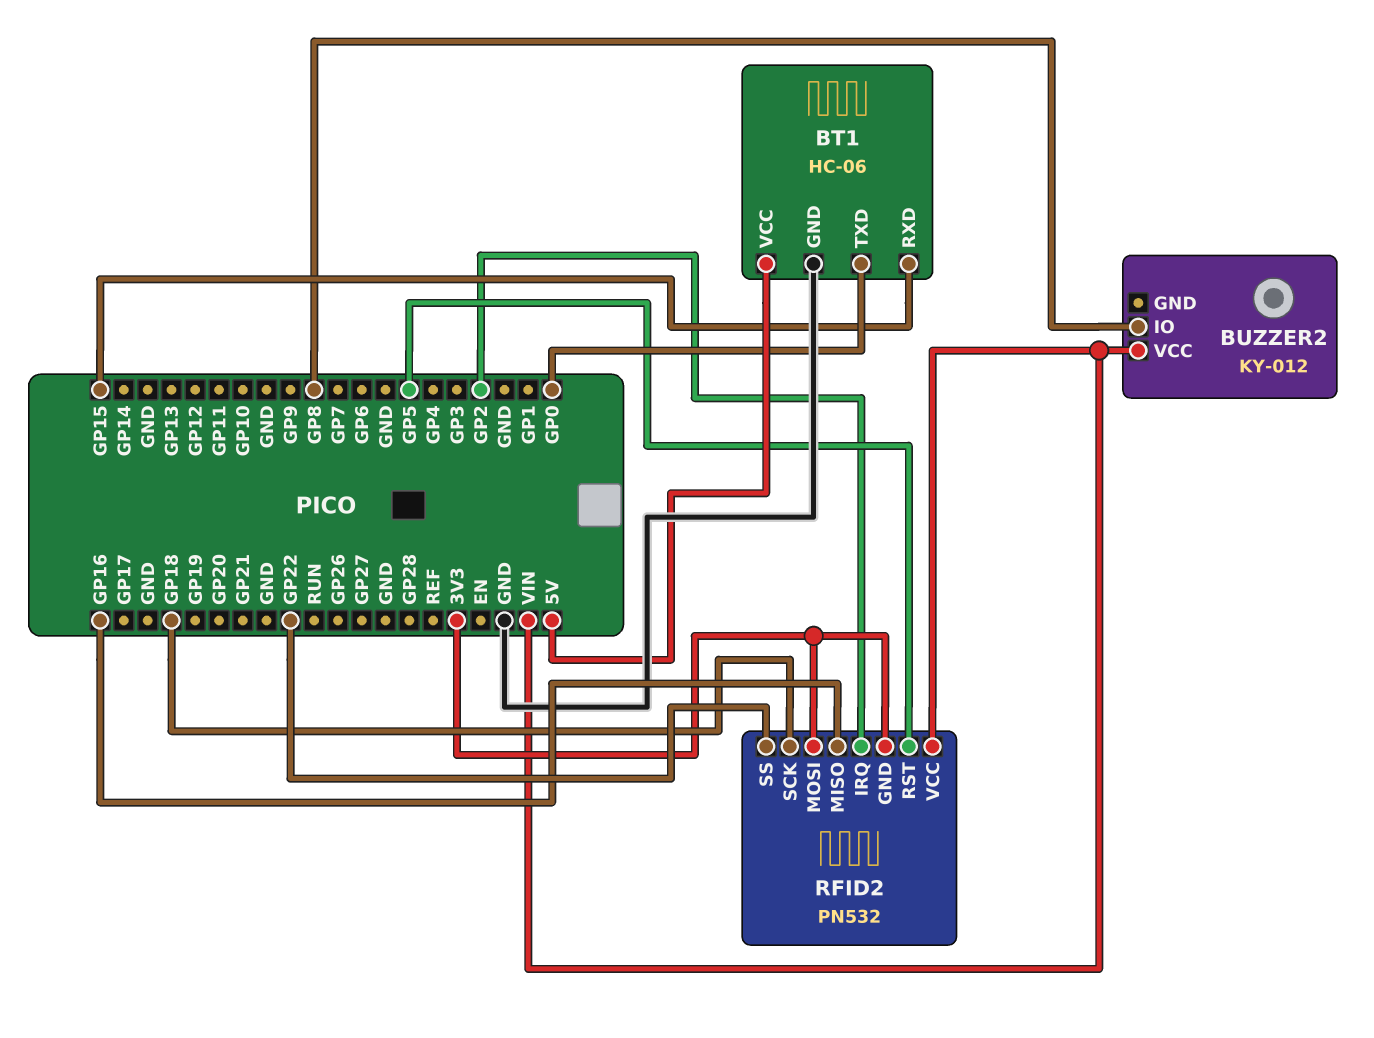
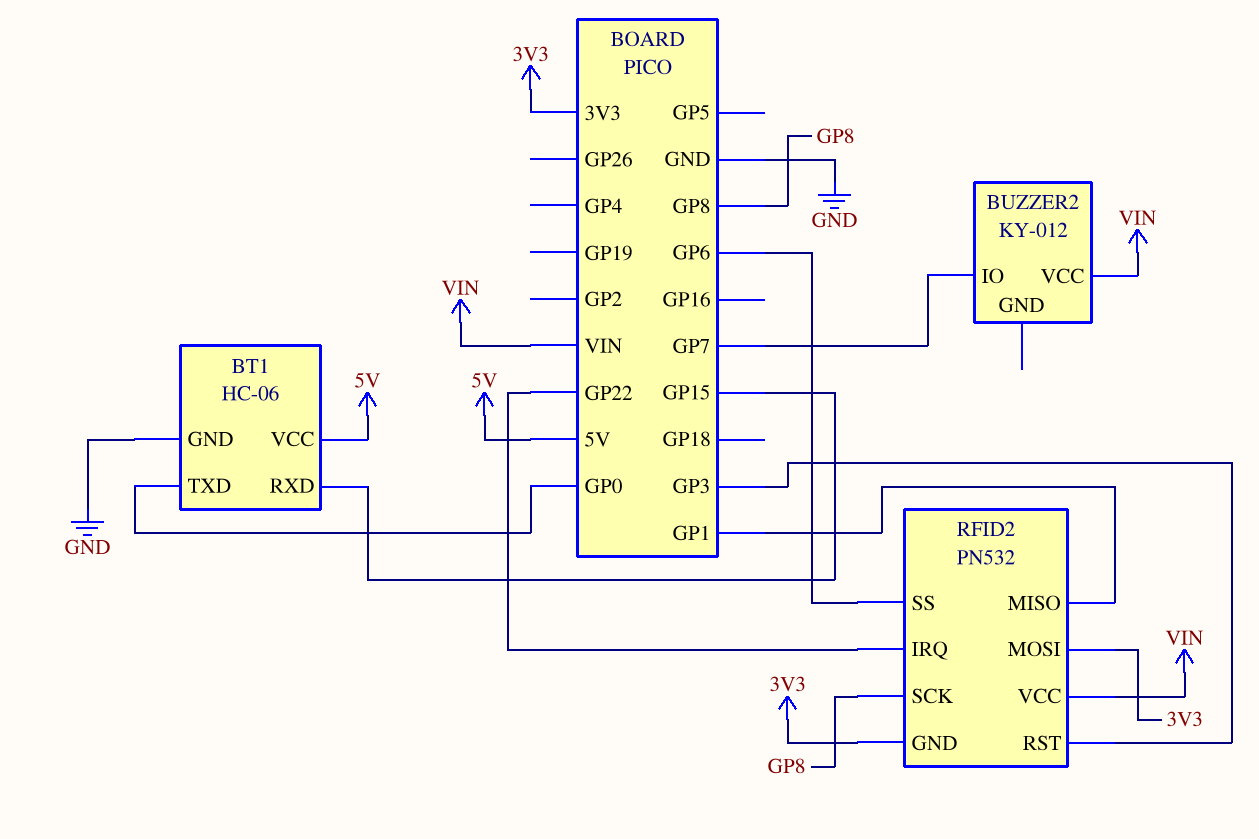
BUZZER2 pin IO: GP8 -> GP7
RFID2 pin IRQ: GP2 -> GP22
RFID2 pin MISO: GP16 -> GP1
RFID2 pin RST: GP5 -> GP3
RFID2 pin SCK: GP18 -> GP8
RFID2 pin SS: GP22 -> GP6

